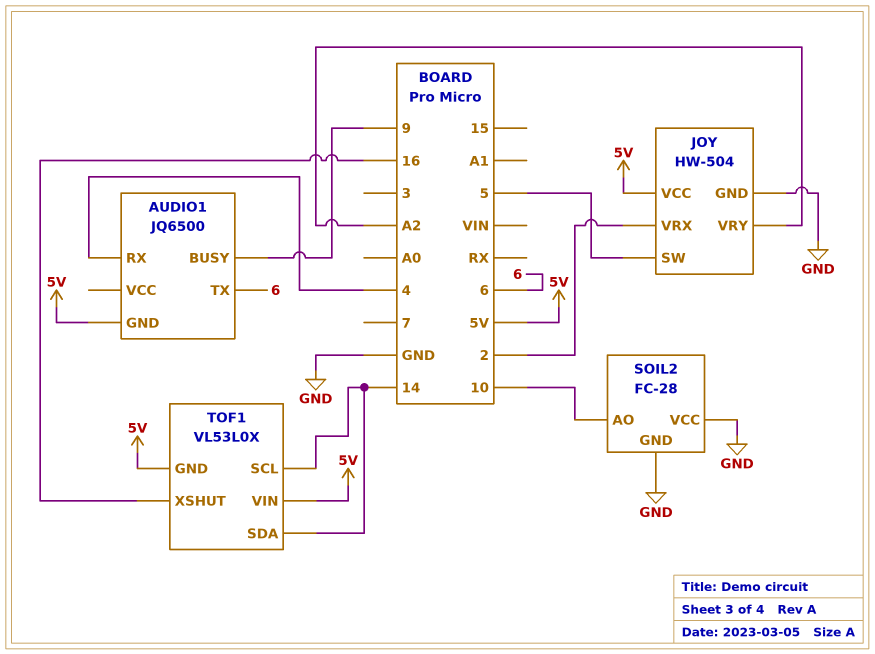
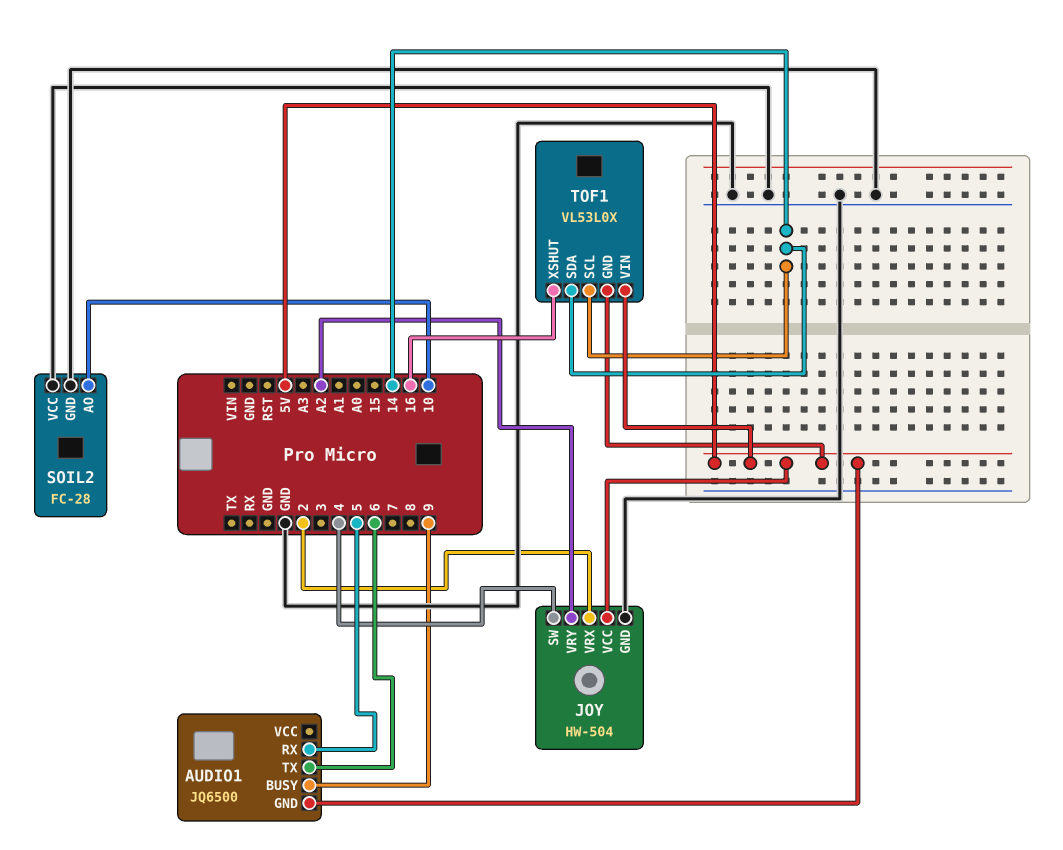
AUDIO1 pin RX: 4 -> 5
JOY pin SW: 5 -> 4

